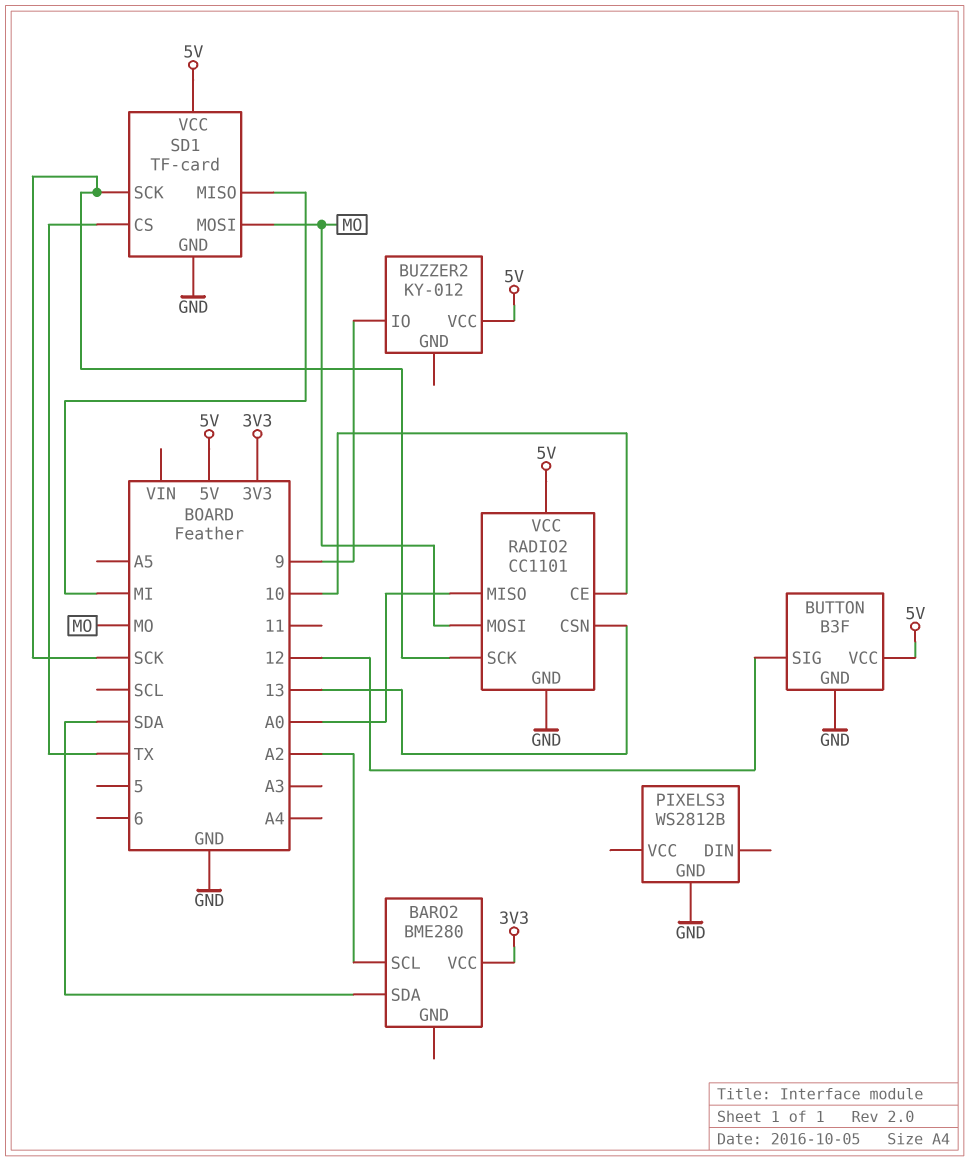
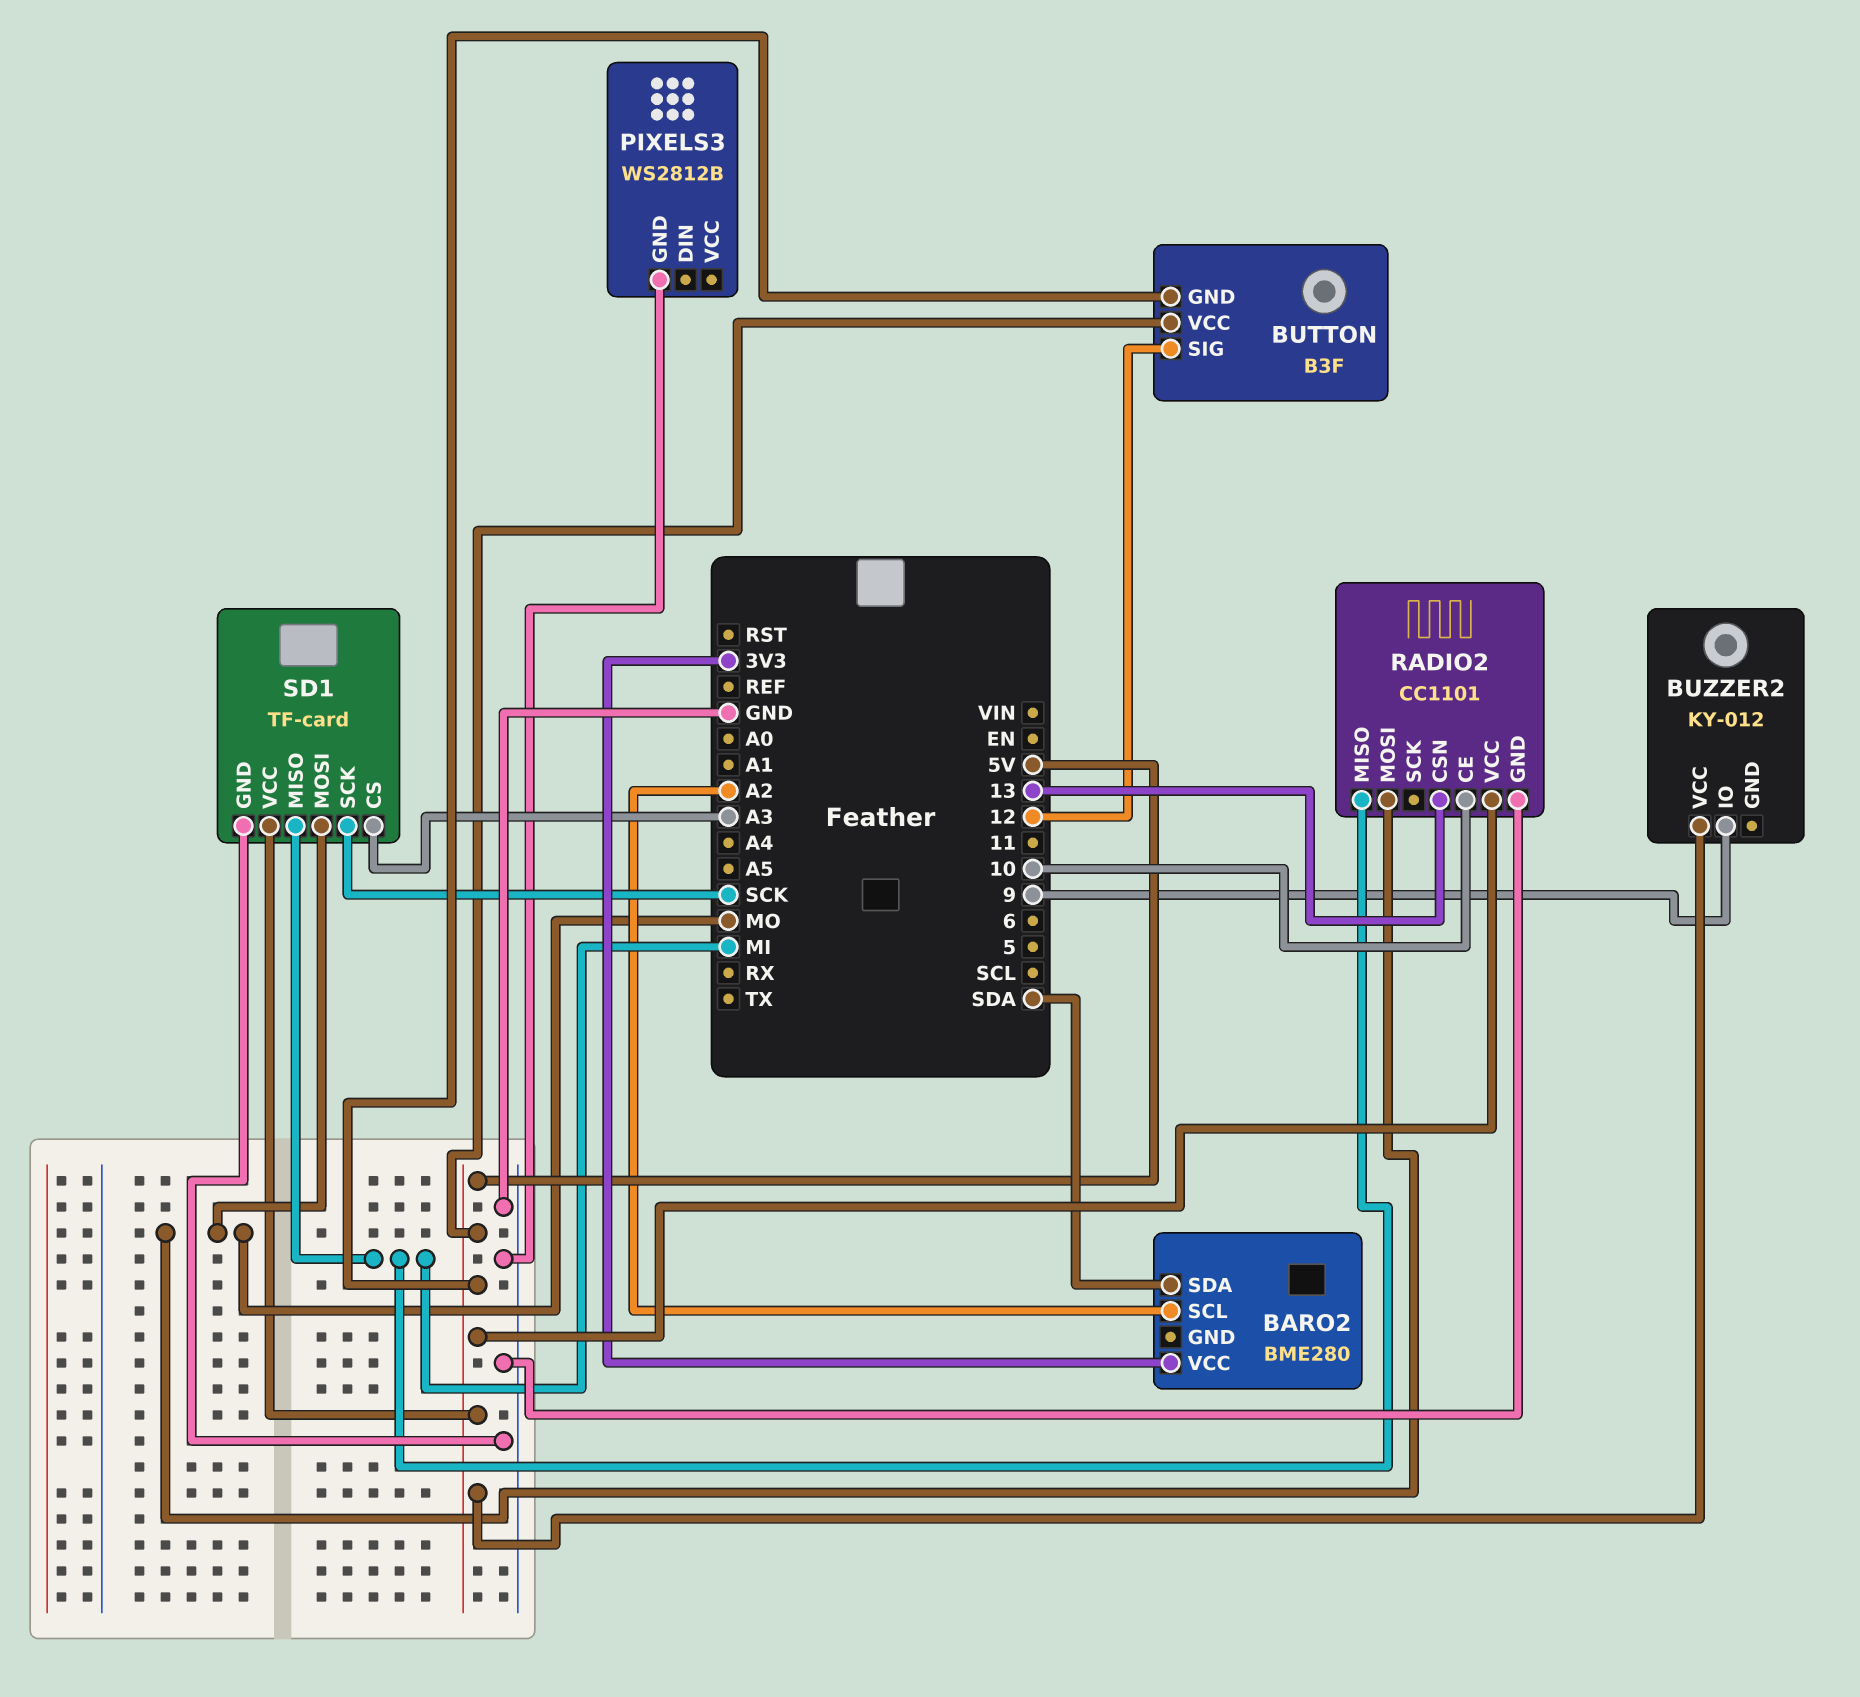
BUTTON pin GND: GND -> 5V
RADIO2 pin MISO: A0 -> MI
RADIO2 pin SCK: SCK -> none
SD1 pin CS: TX -> A3

